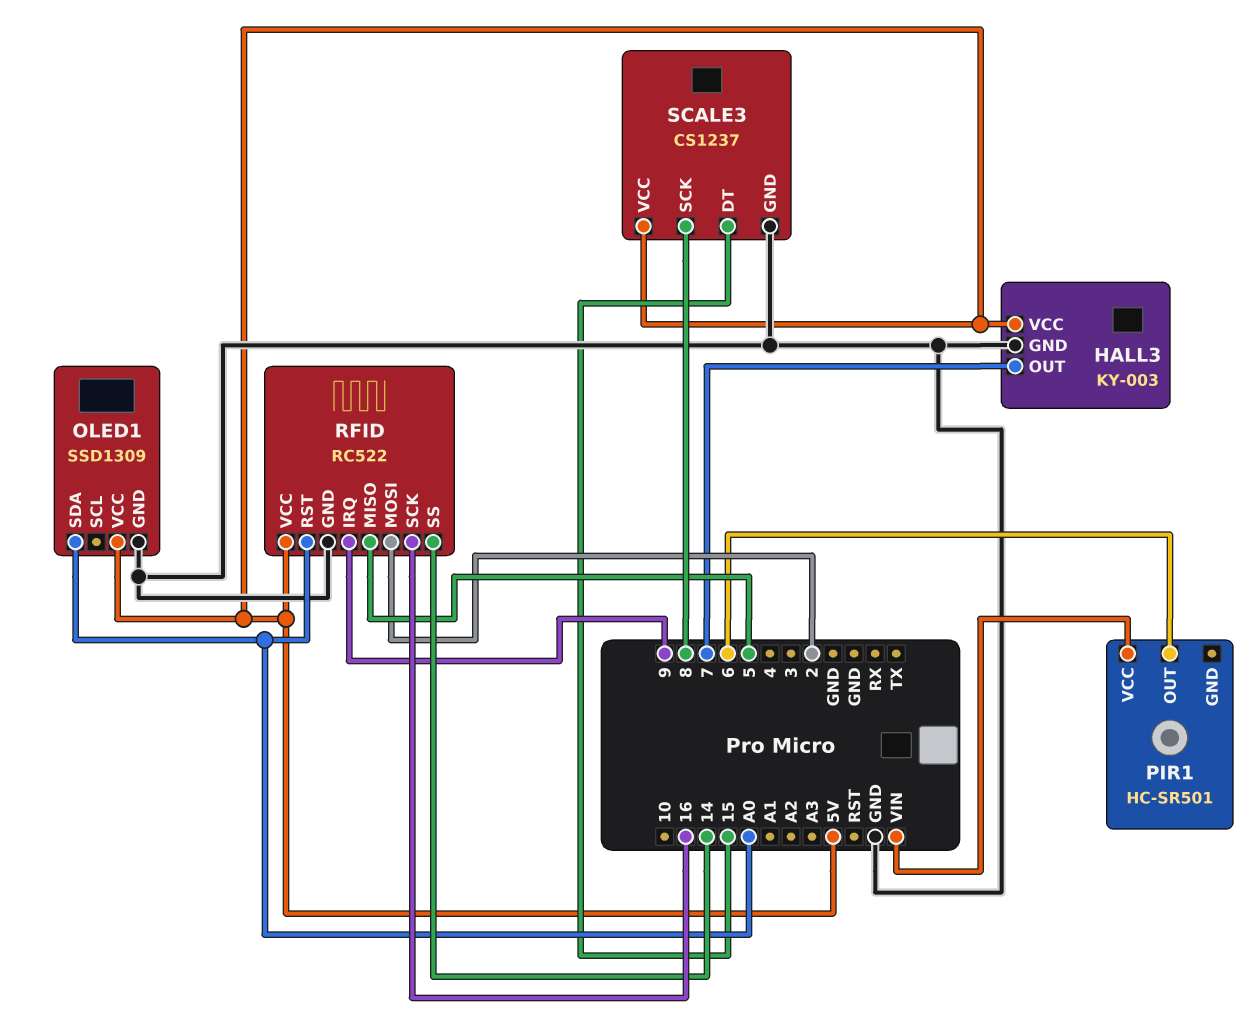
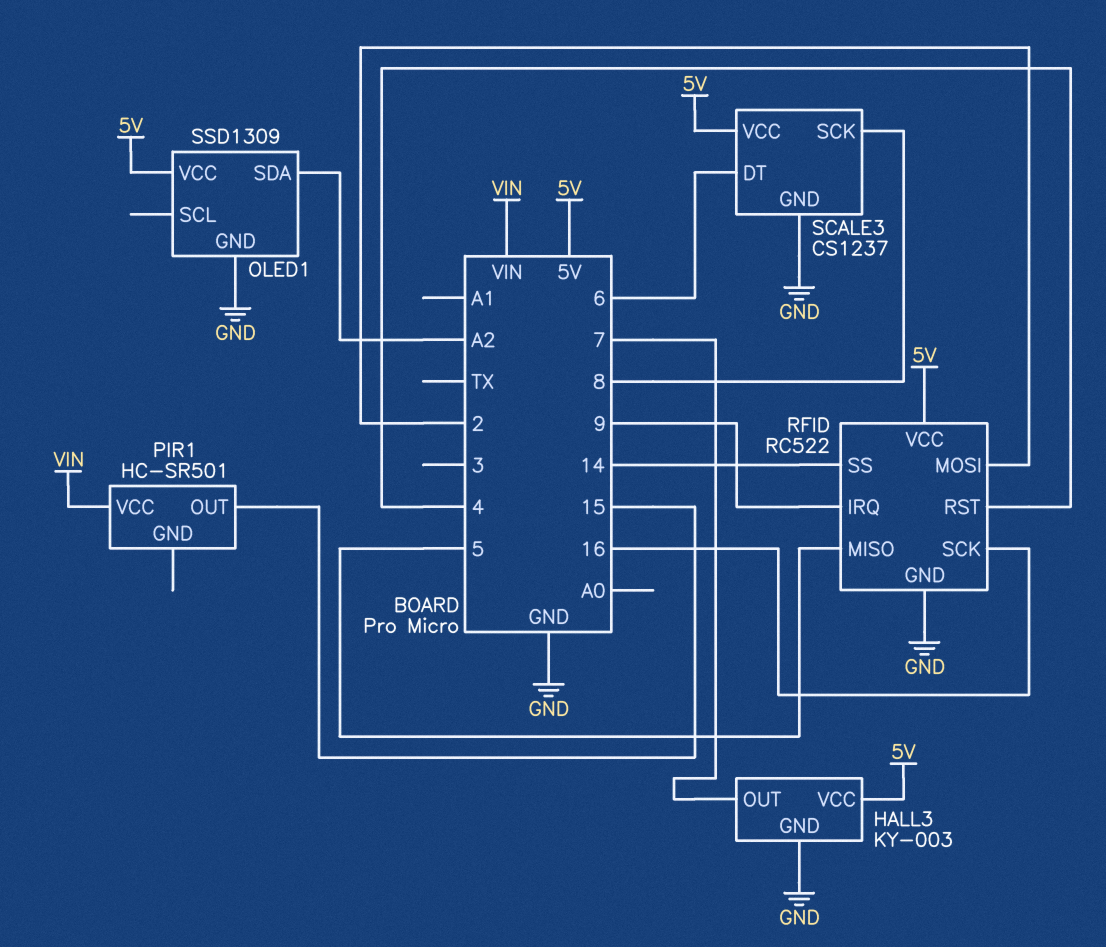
OLED1 pin SDA: A0 -> A2
PIR1 pin OUT: 6 -> 15
RFID pin RST: A0 -> 4
SCALE3 pin DT: 15 -> 6

